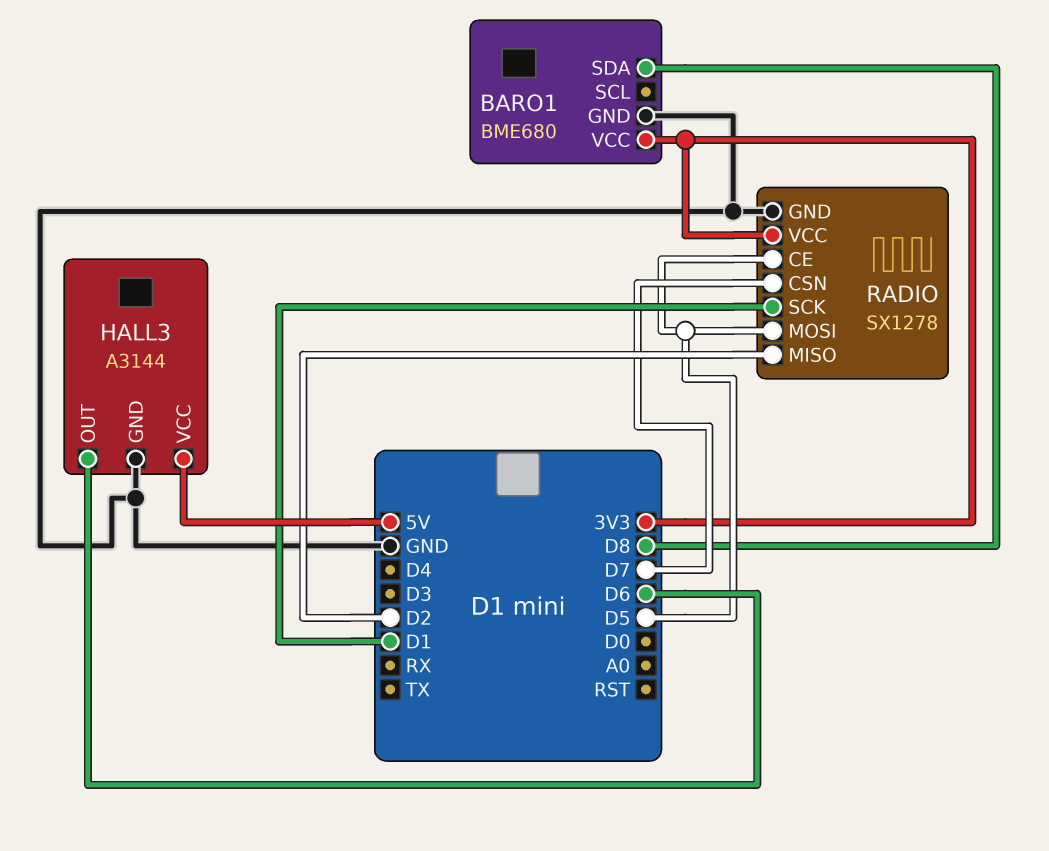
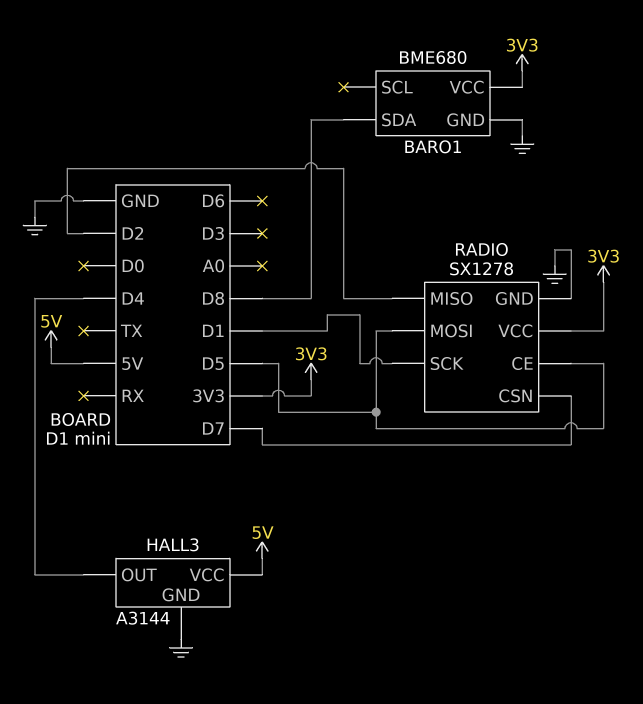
HALL3 pin OUT: D6 -> D4

